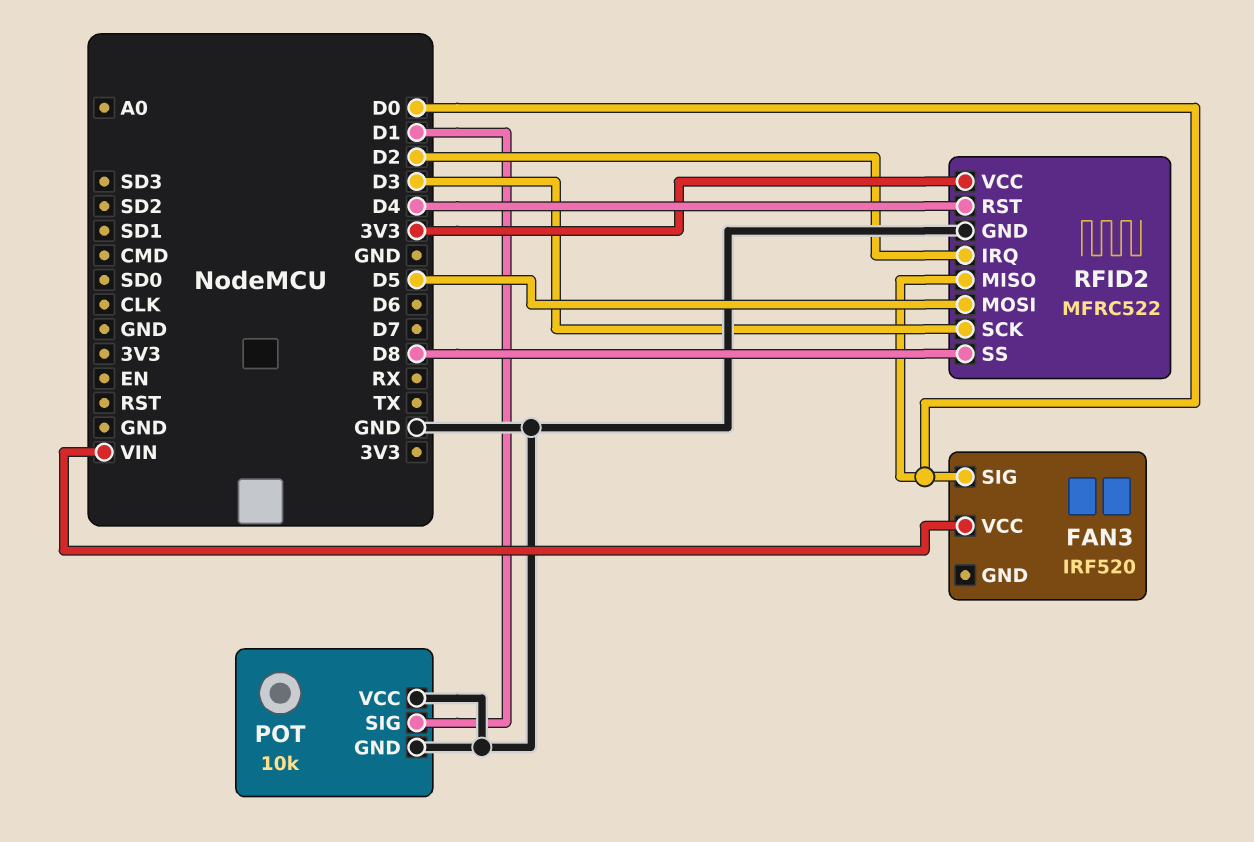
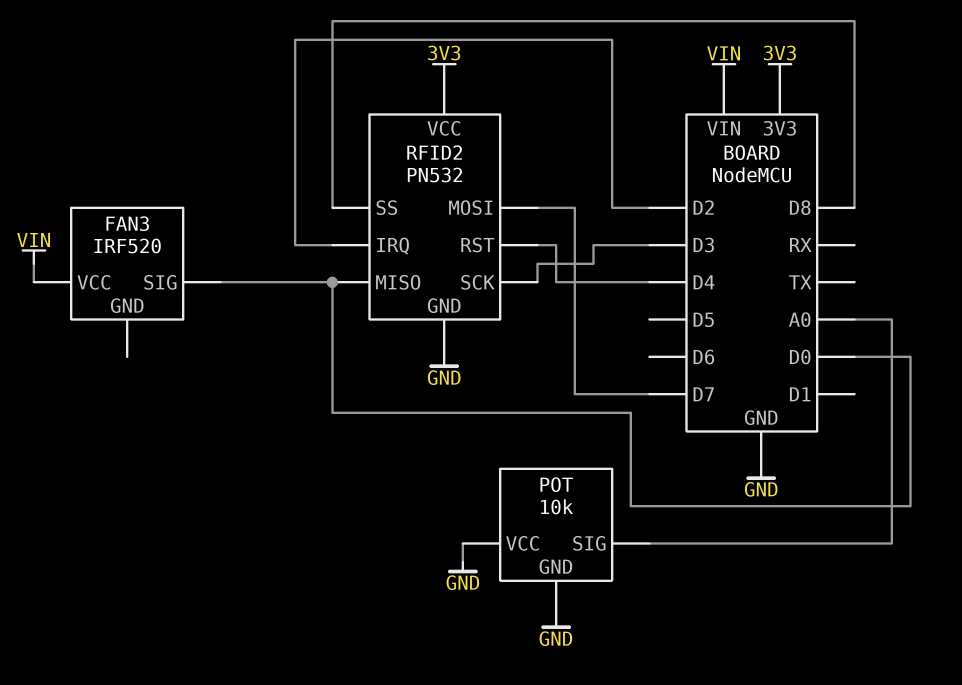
POT pin SIG: D1 -> A0
RFID2: MFRC522 -> PN532
RFID2 pin MOSI: D5 -> D7

